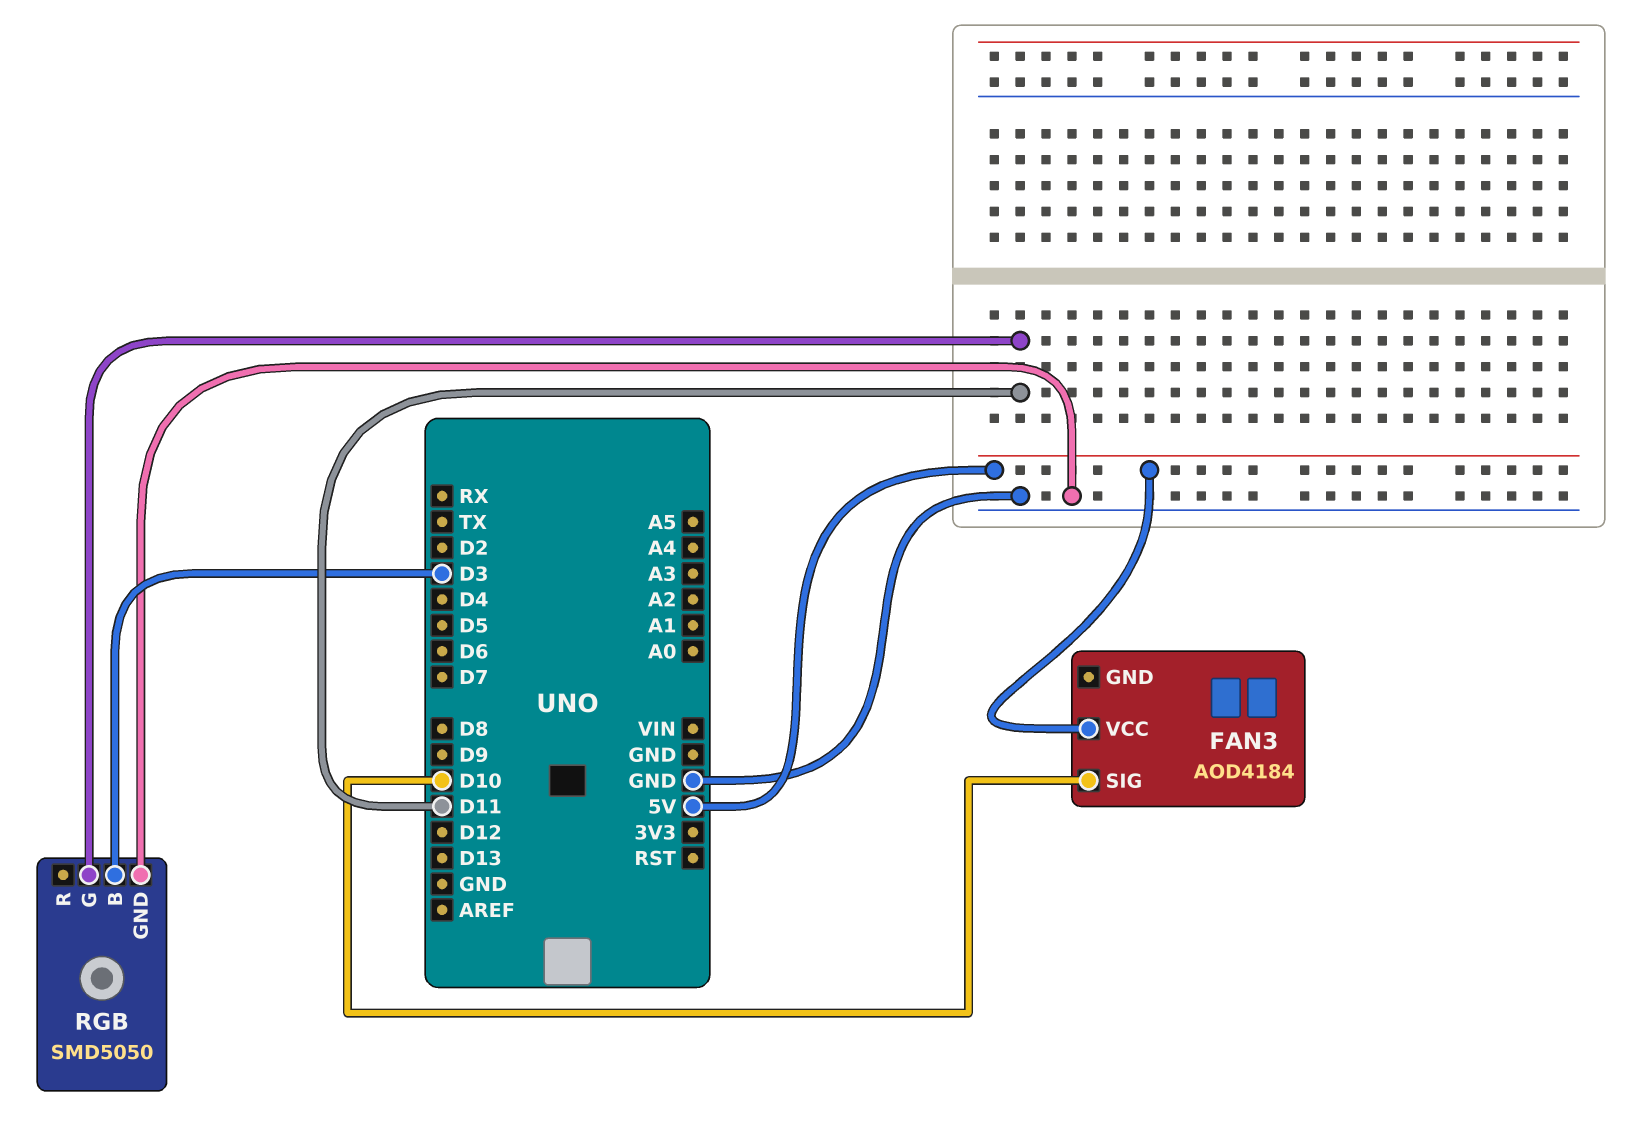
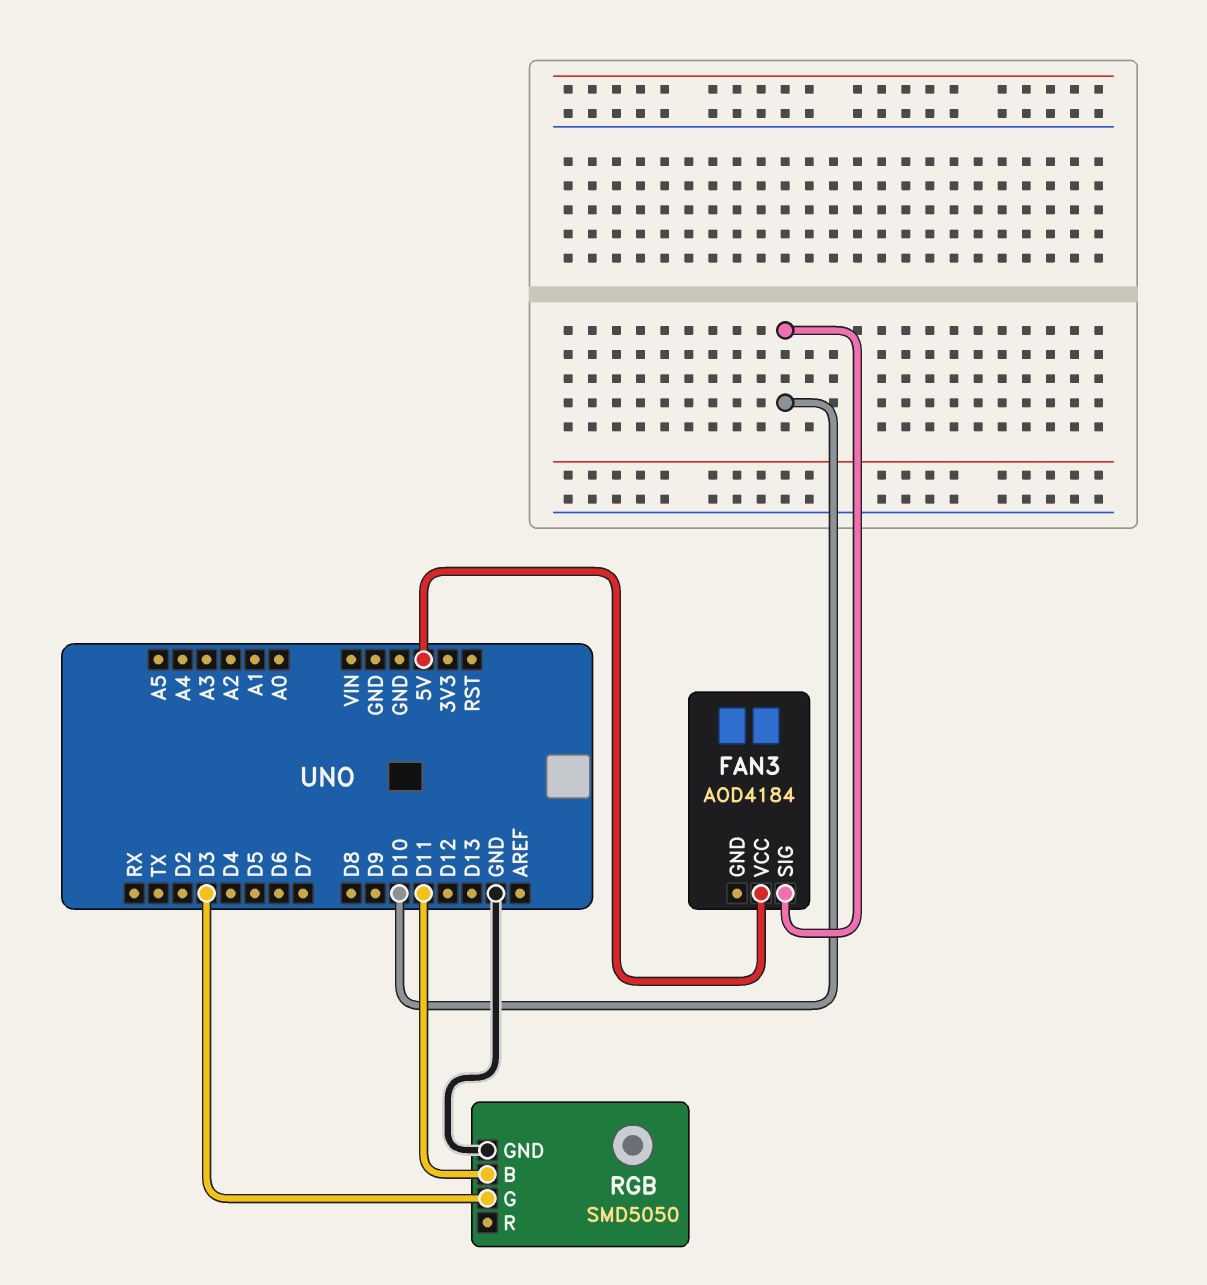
RGB pin B: D3 -> D11
RGB pin G: D11 -> D3

